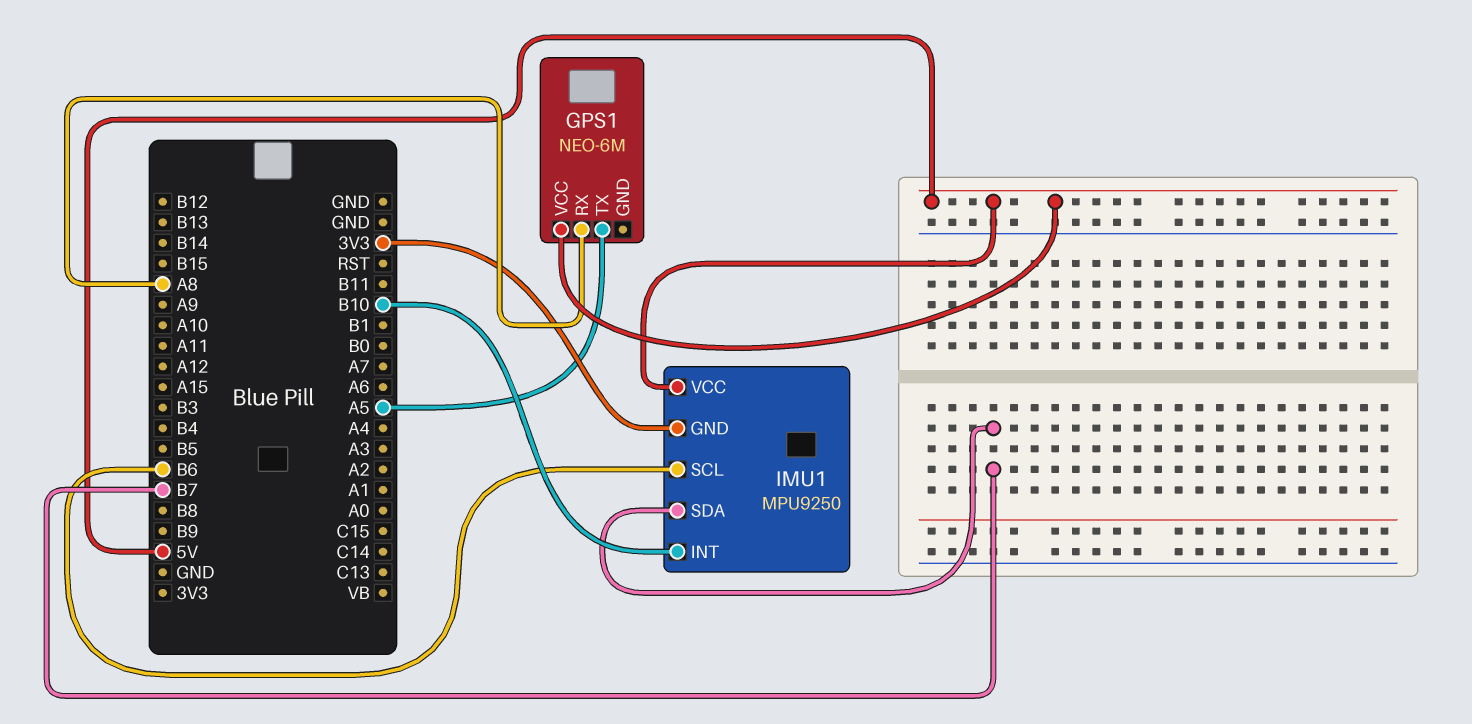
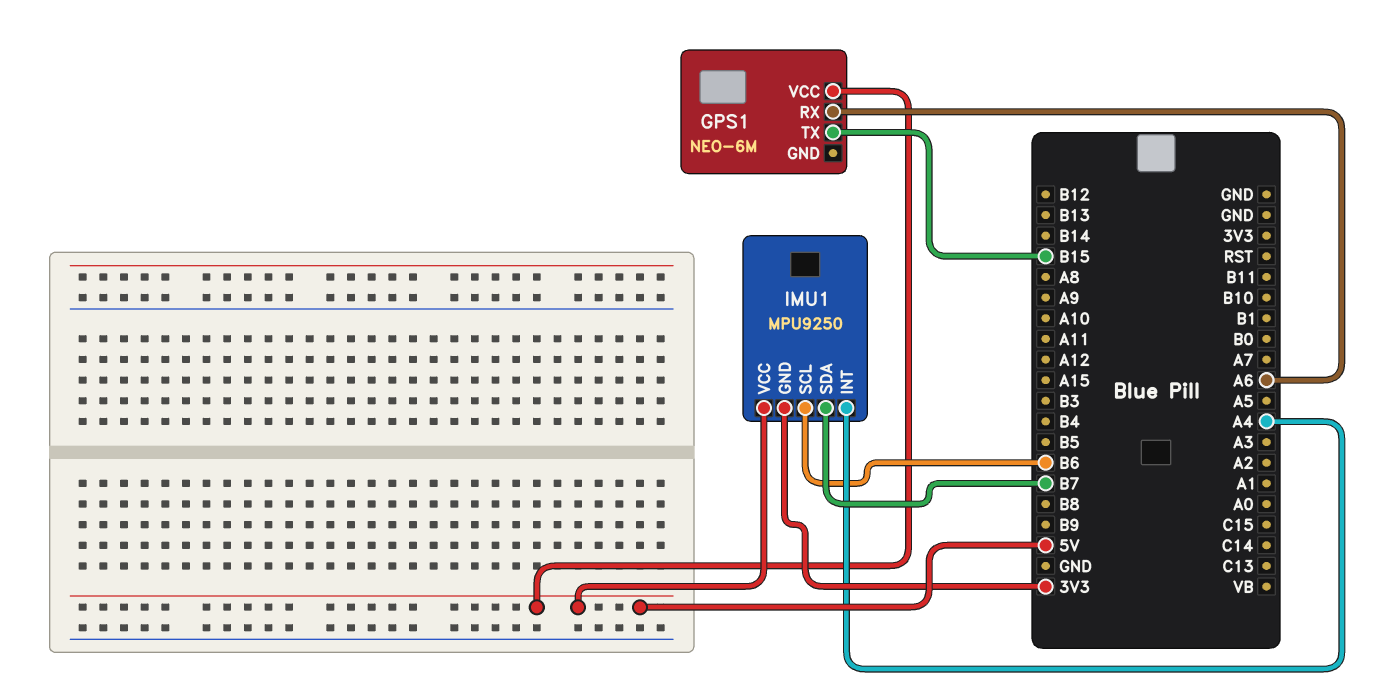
GPS1 pin RX: A8 -> A6
GPS1 pin TX: A5 -> B15
IMU1 pin INT: B10 -> A4

